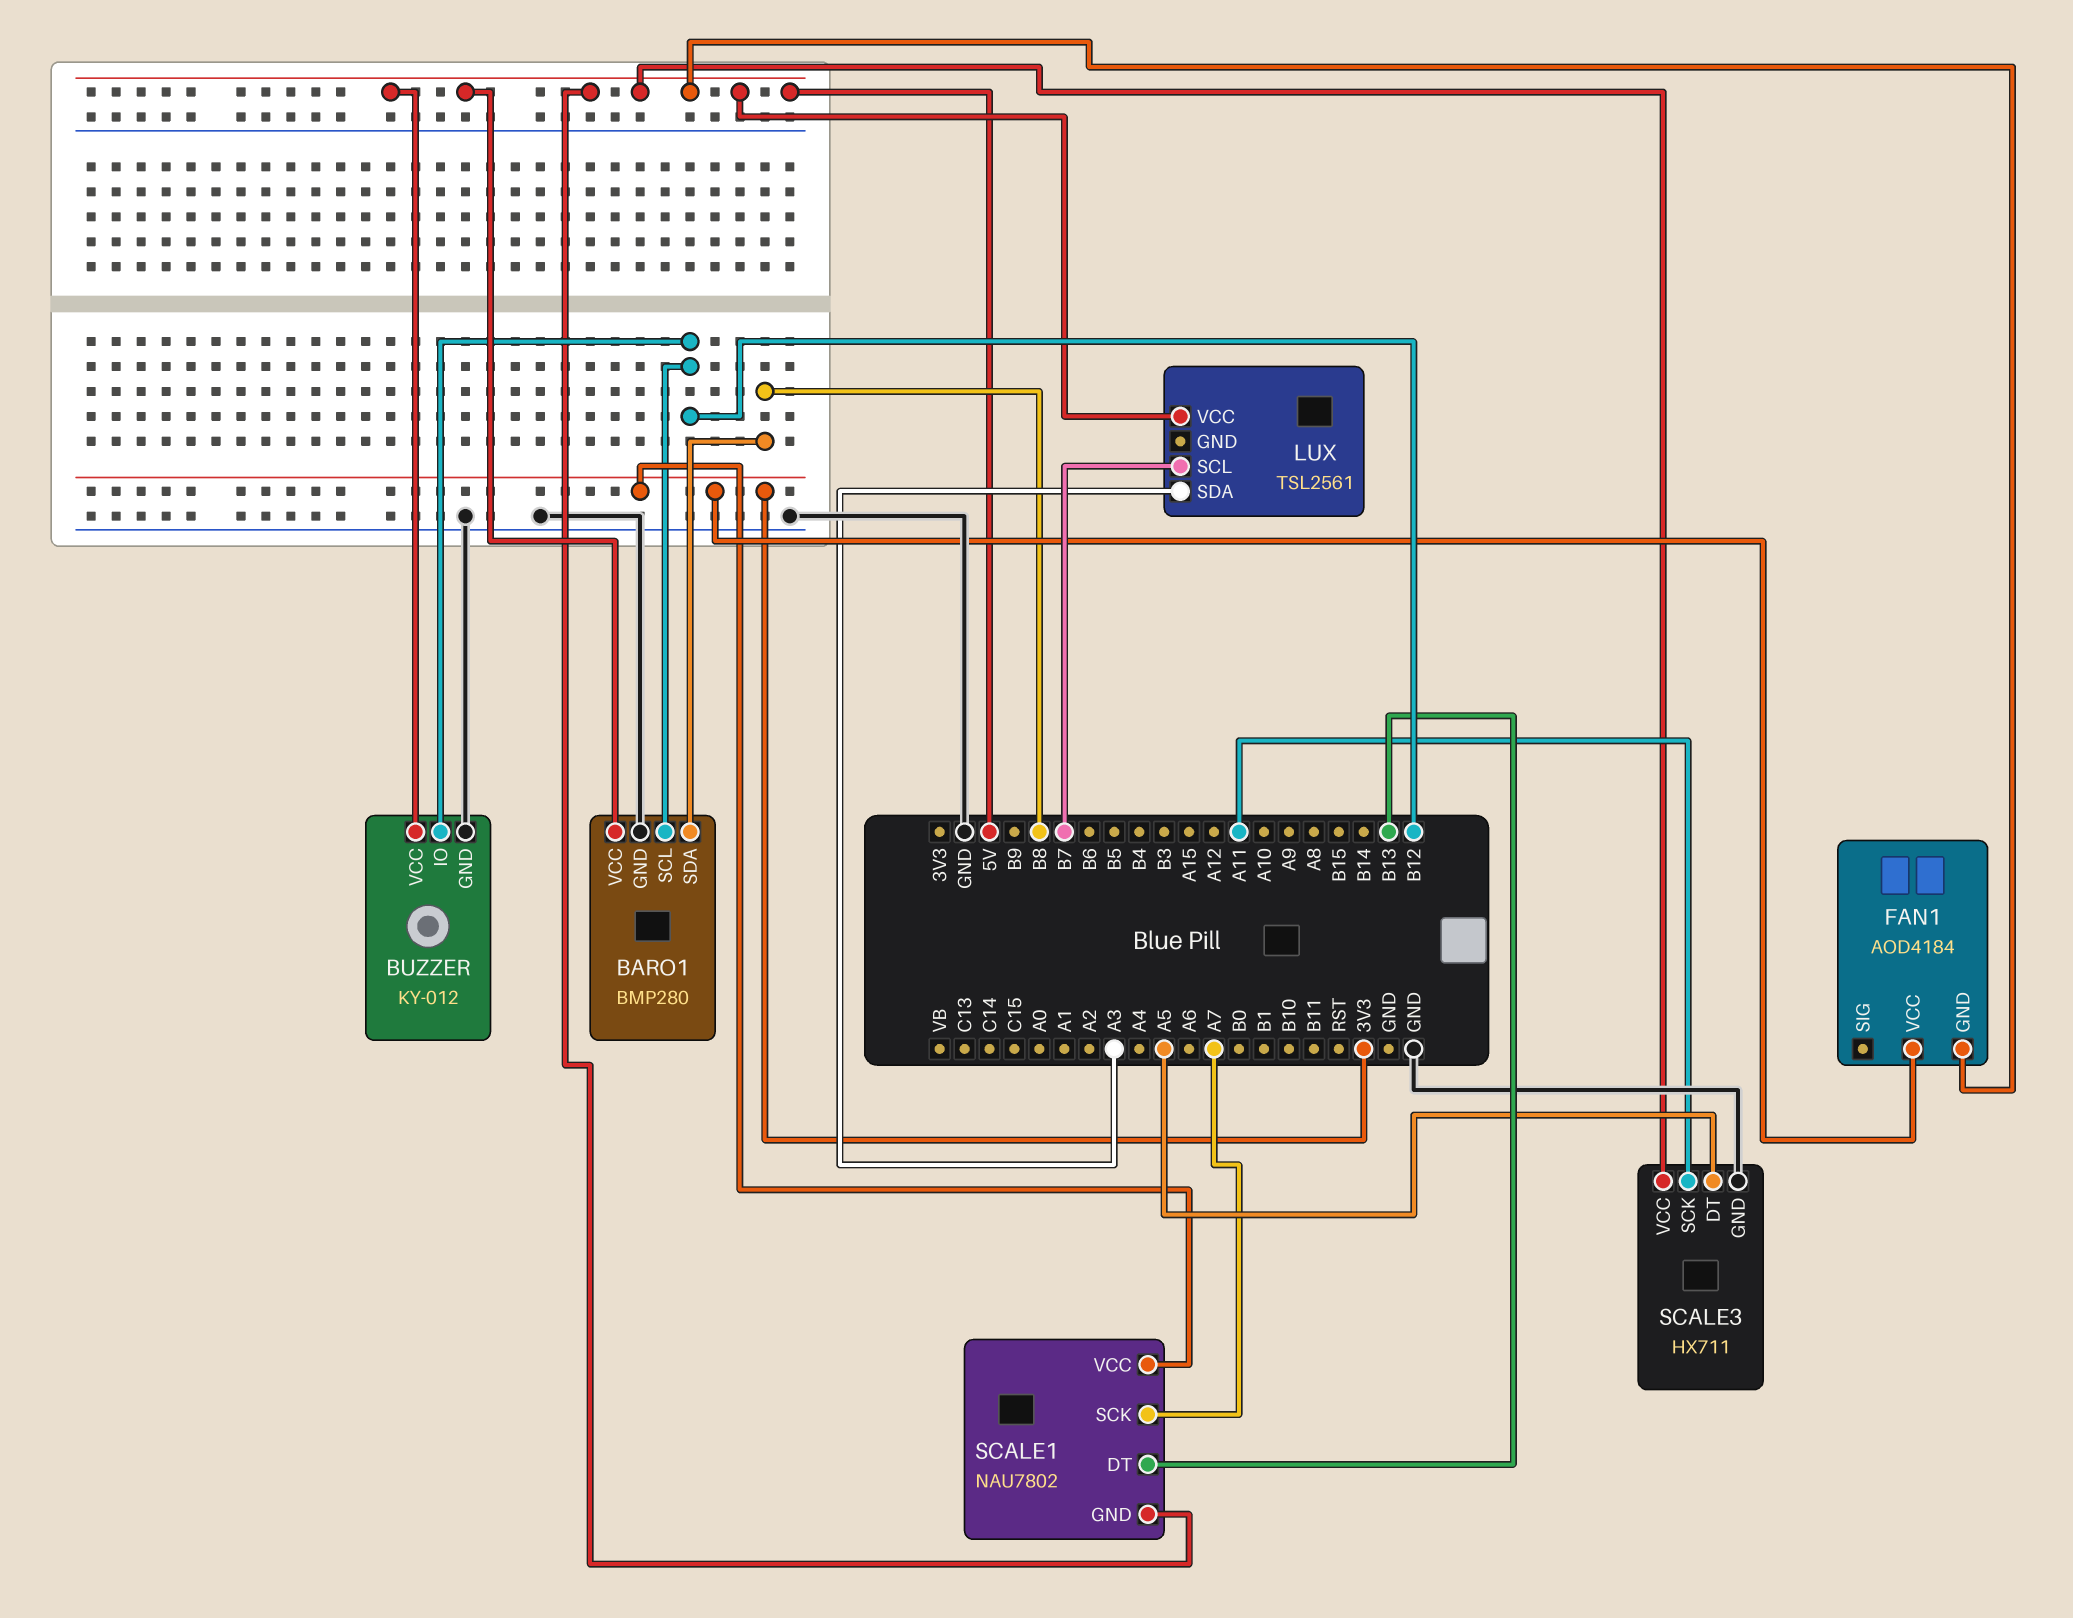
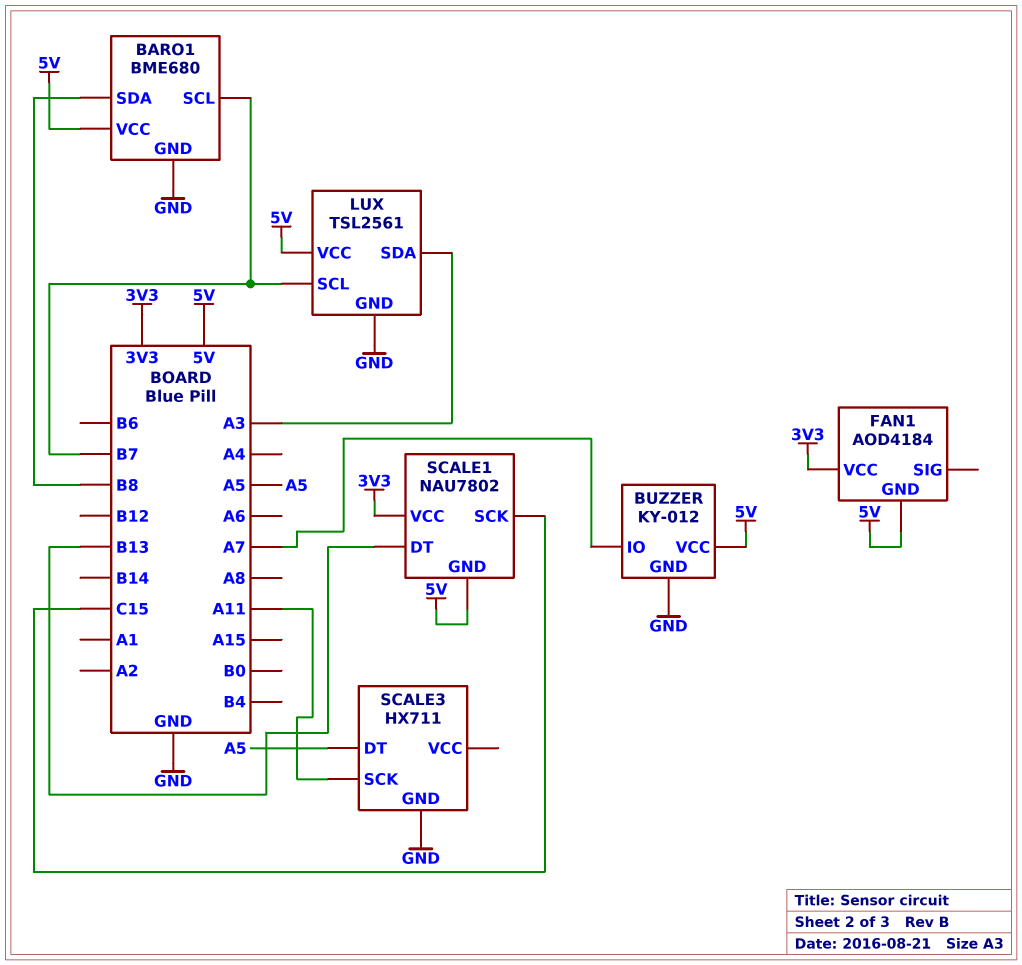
BARO1: BMP280 -> BME680
BARO1 pin SCL: B12 -> B7
BUZZER pin IO: B12 -> A7
LUX pin GND: none -> GND
SCALE1 pin SCK: A7 -> C15
SCALE3 pin VCC: 5V -> none

